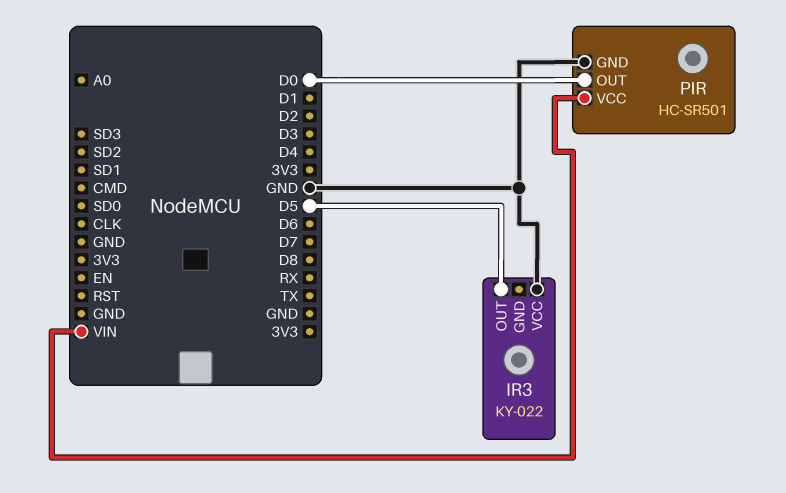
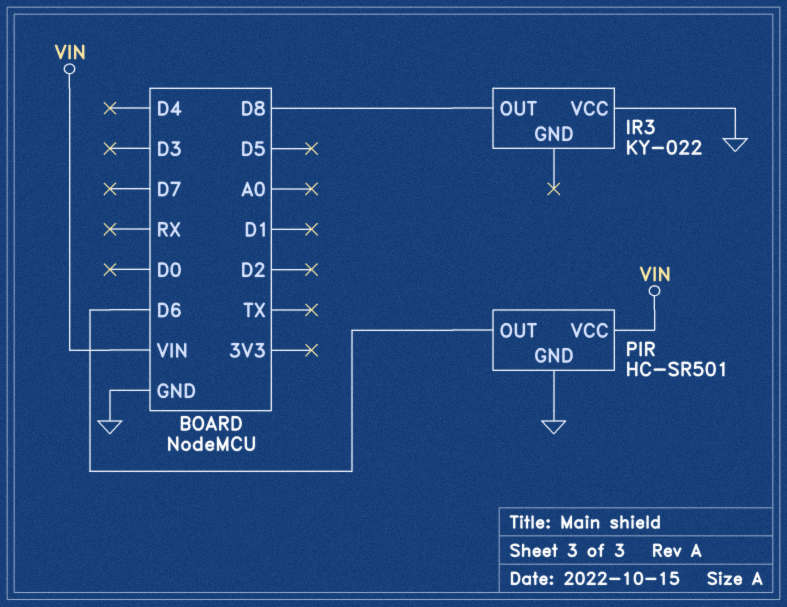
IR3 pin OUT: D5 -> D8
PIR pin OUT: D0 -> D6

